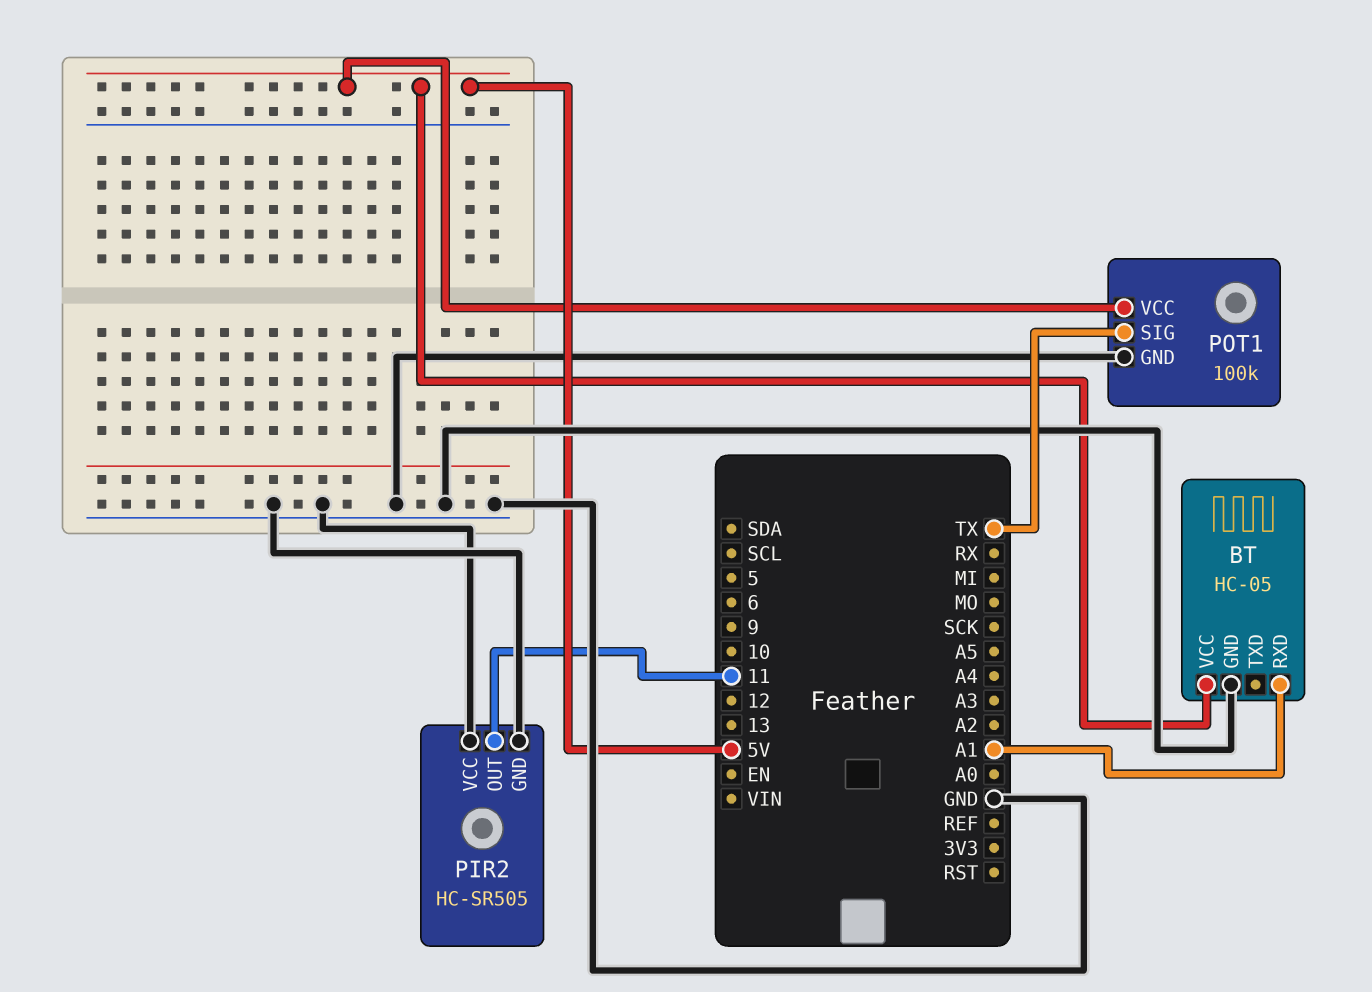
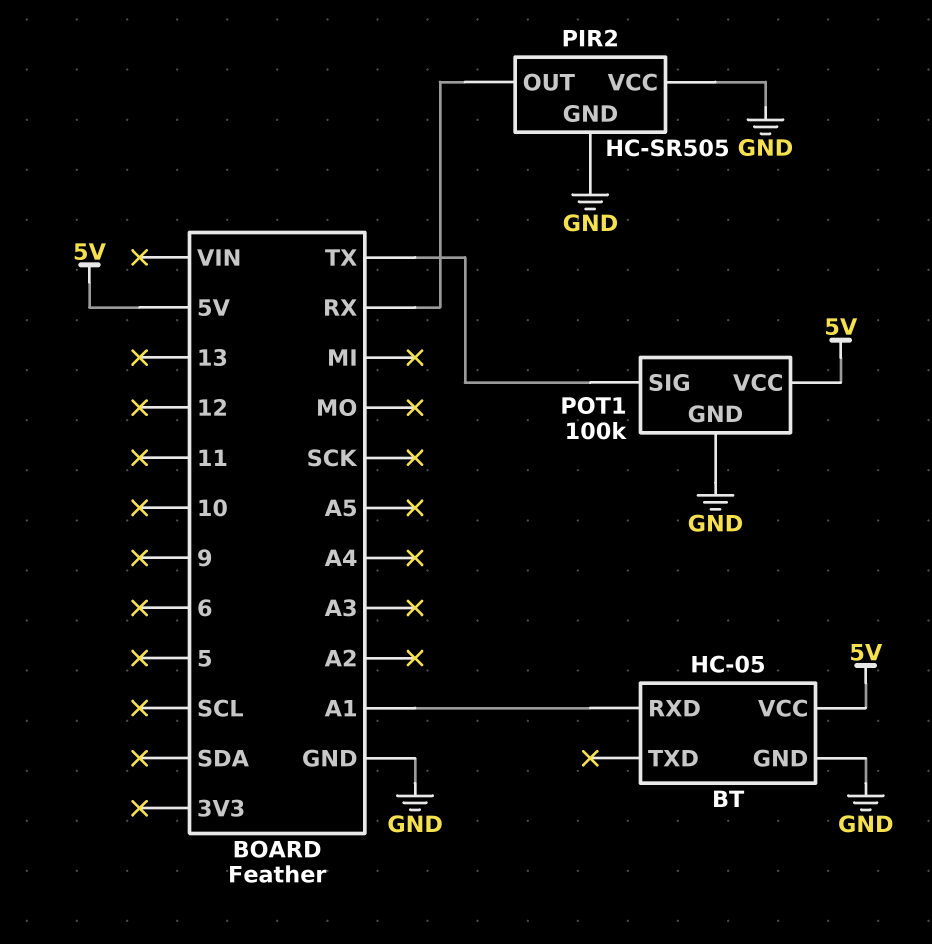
PIR2 pin OUT: 11 -> RX

